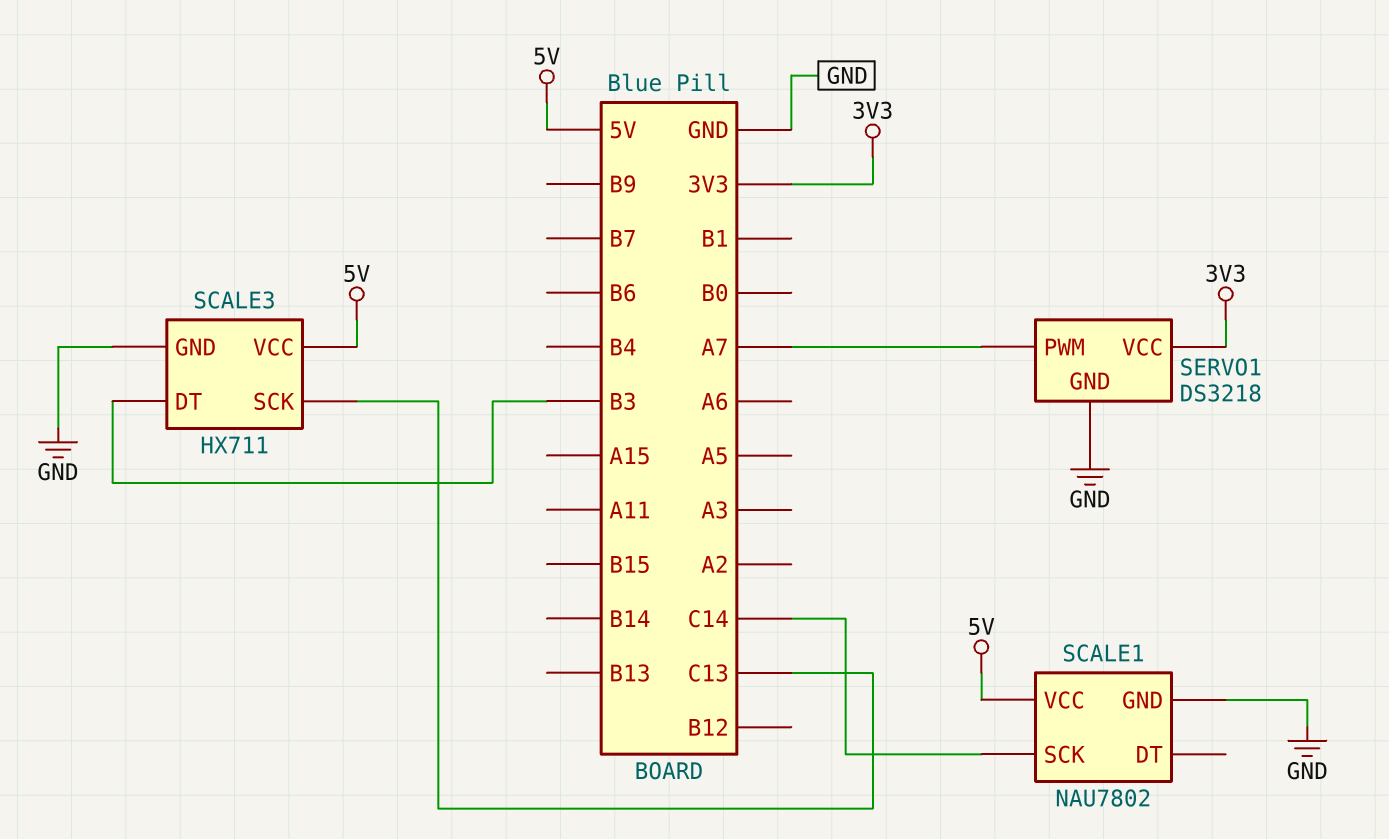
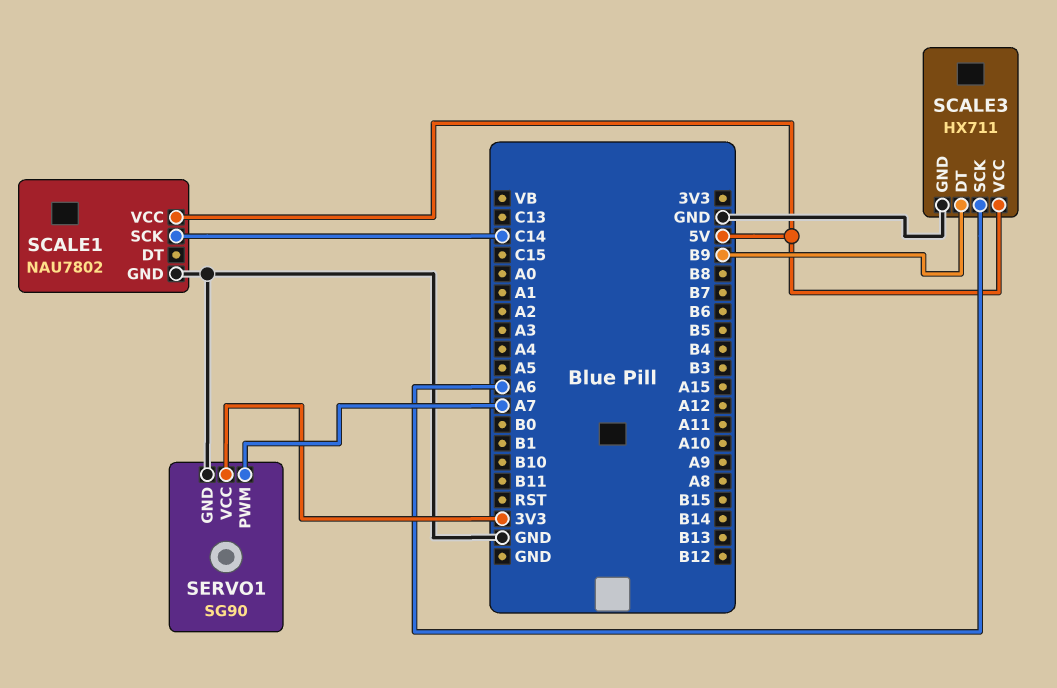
SCALE3 pin DT: B3 -> B9
SCALE3 pin SCK: C13 -> A6
SERVO1: DS3218 -> SG90

